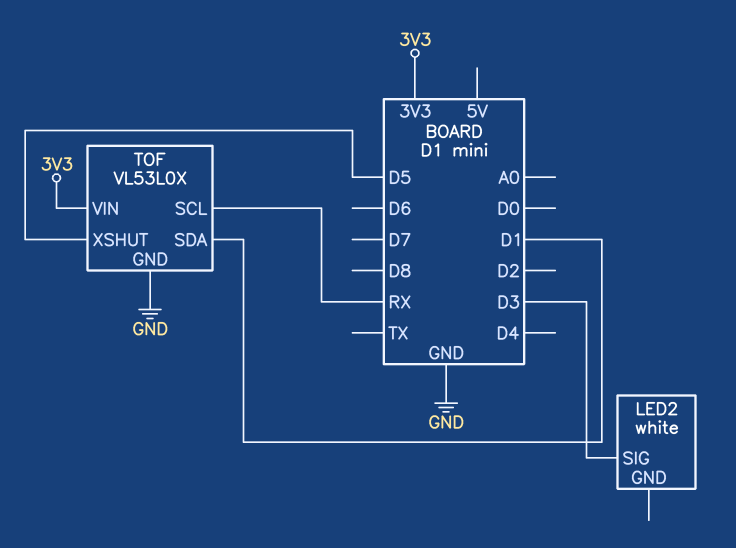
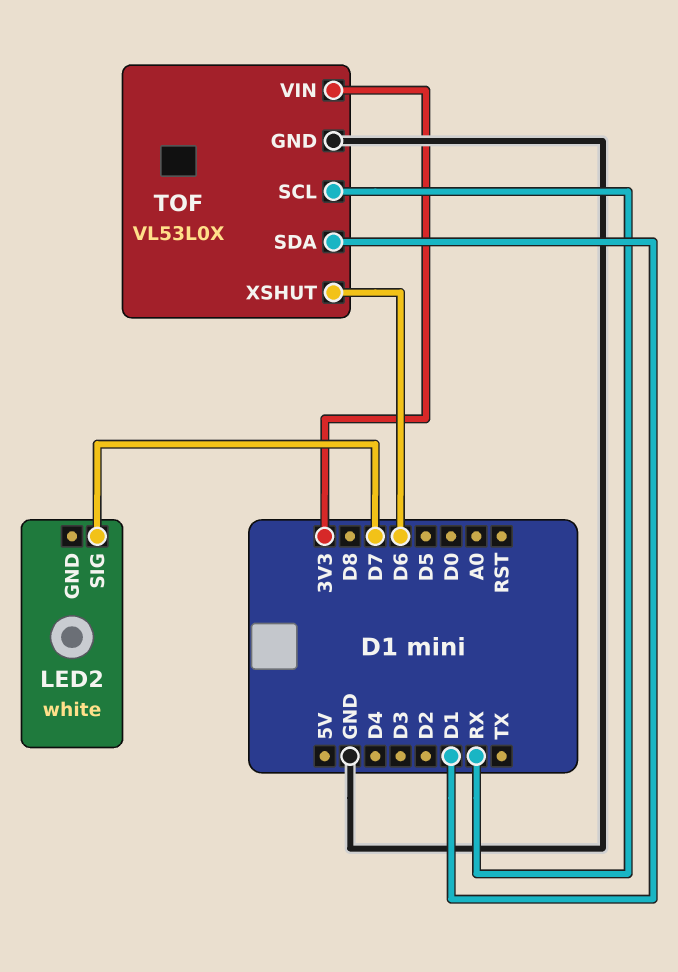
LED2 pin SIG: D3 -> D7
TOF pin XSHUT: D5 -> D6

